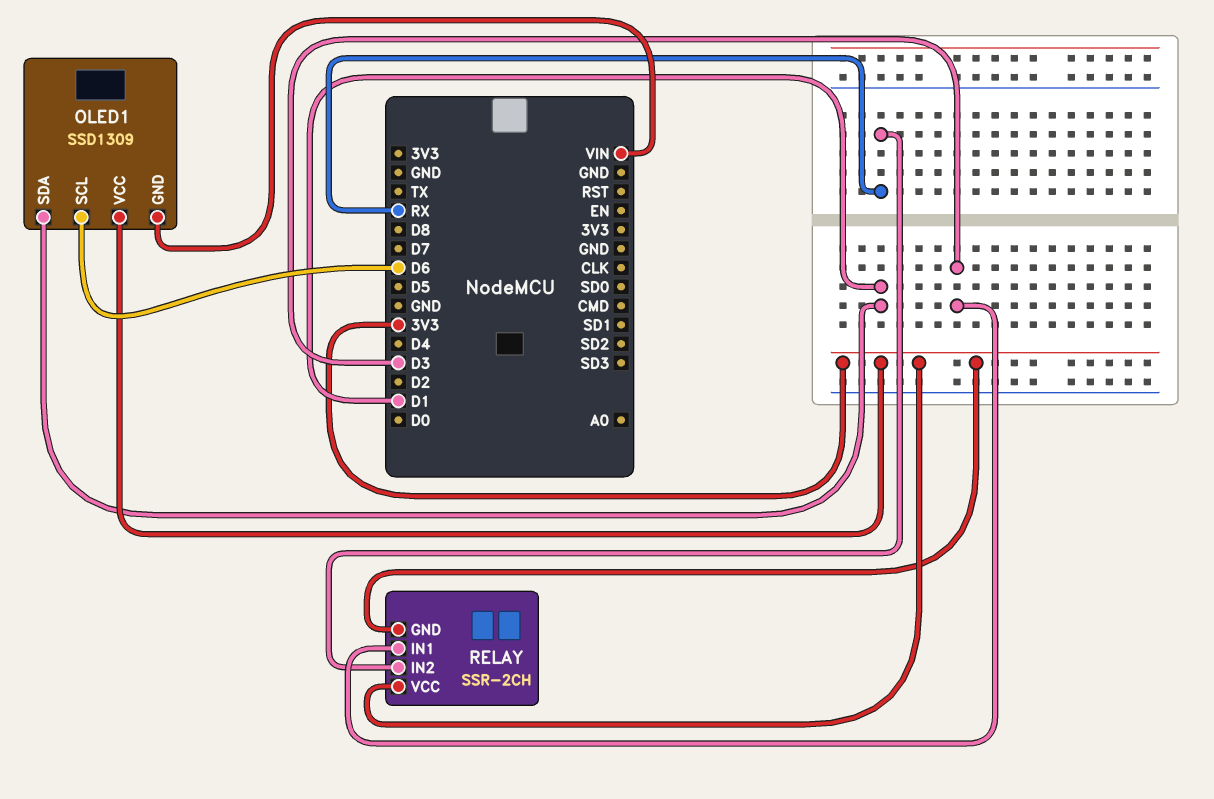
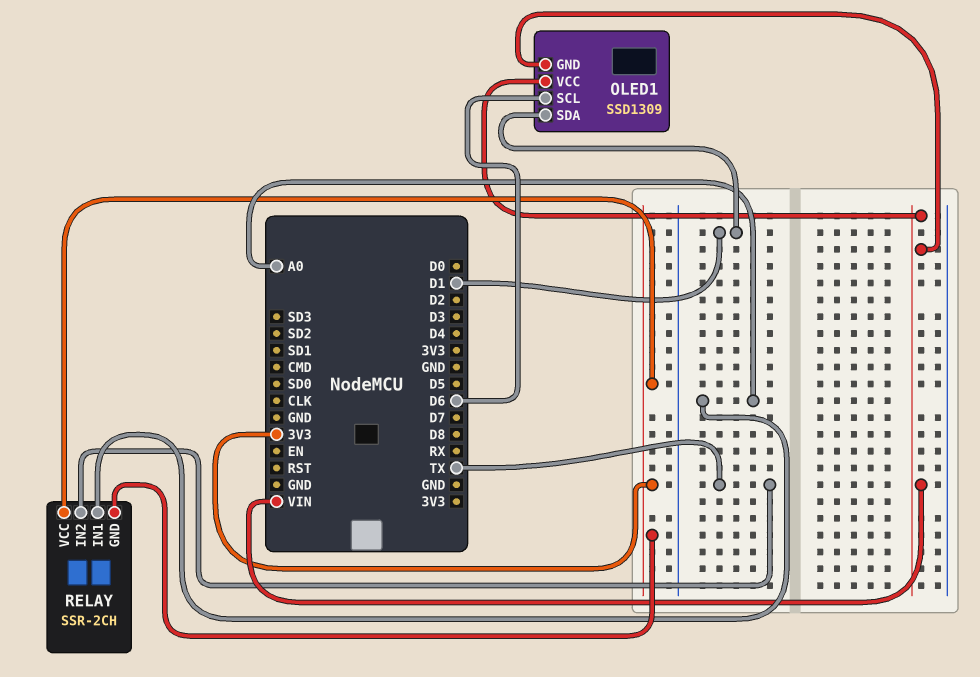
OLED1 pin VCC: 3V3 -> VIN
RELAY pin IN1: D3 -> A0
RELAY pin IN2: RX -> TX

